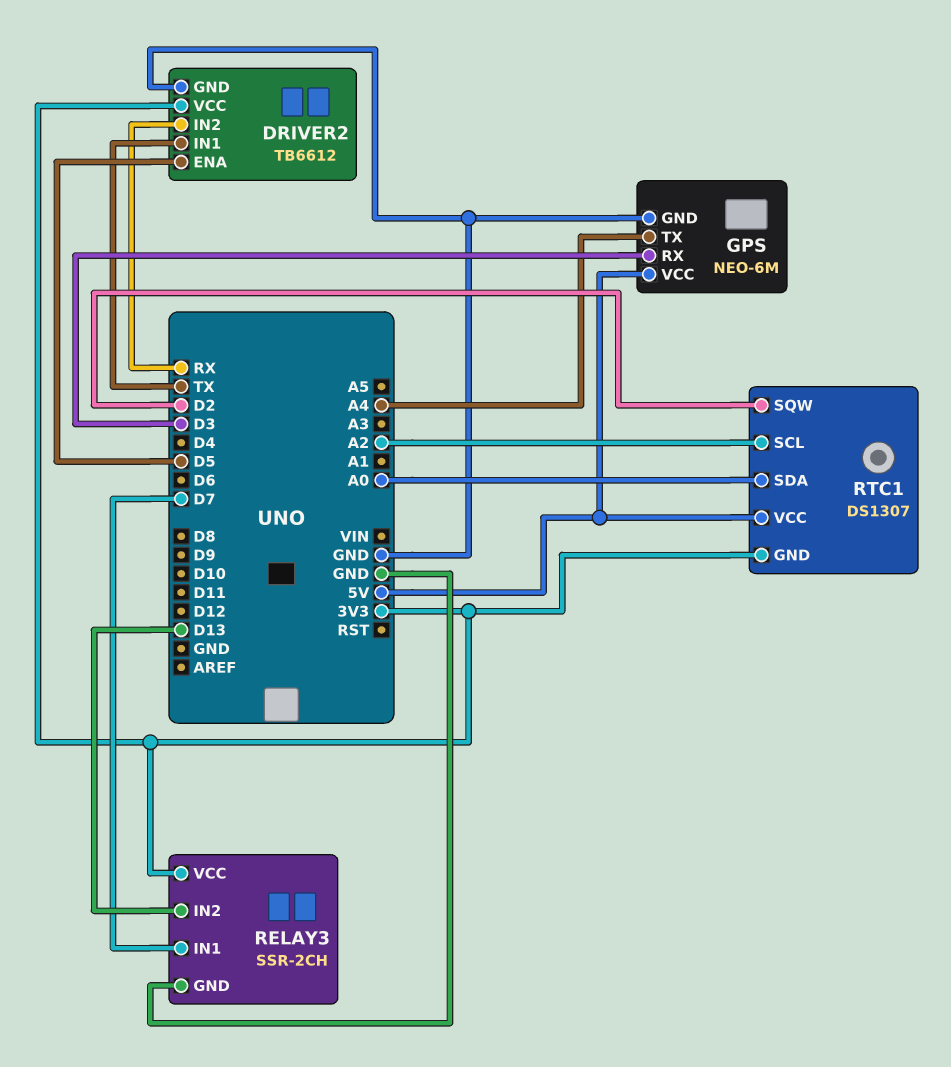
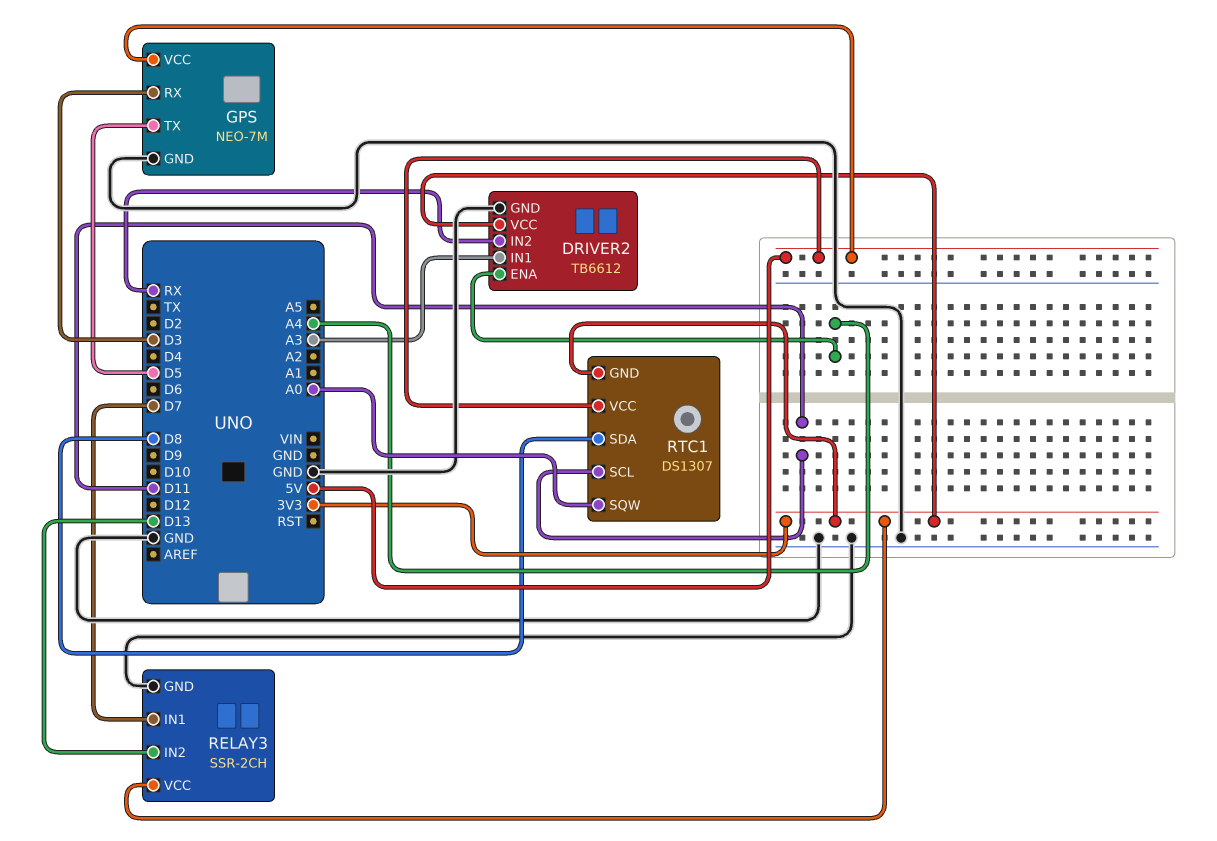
DRIVER2 pin ENA: D5 -> A4
DRIVER2 pin IN1: TX -> A3
GPS: NEO-6M -> NEO-7M
GPS pin TX: A4 -> D5
RTC1 pin SCL: A2 -> D11
RTC1 pin SDA: A0 -> D8
RTC1 pin SQW: D2 -> A0

